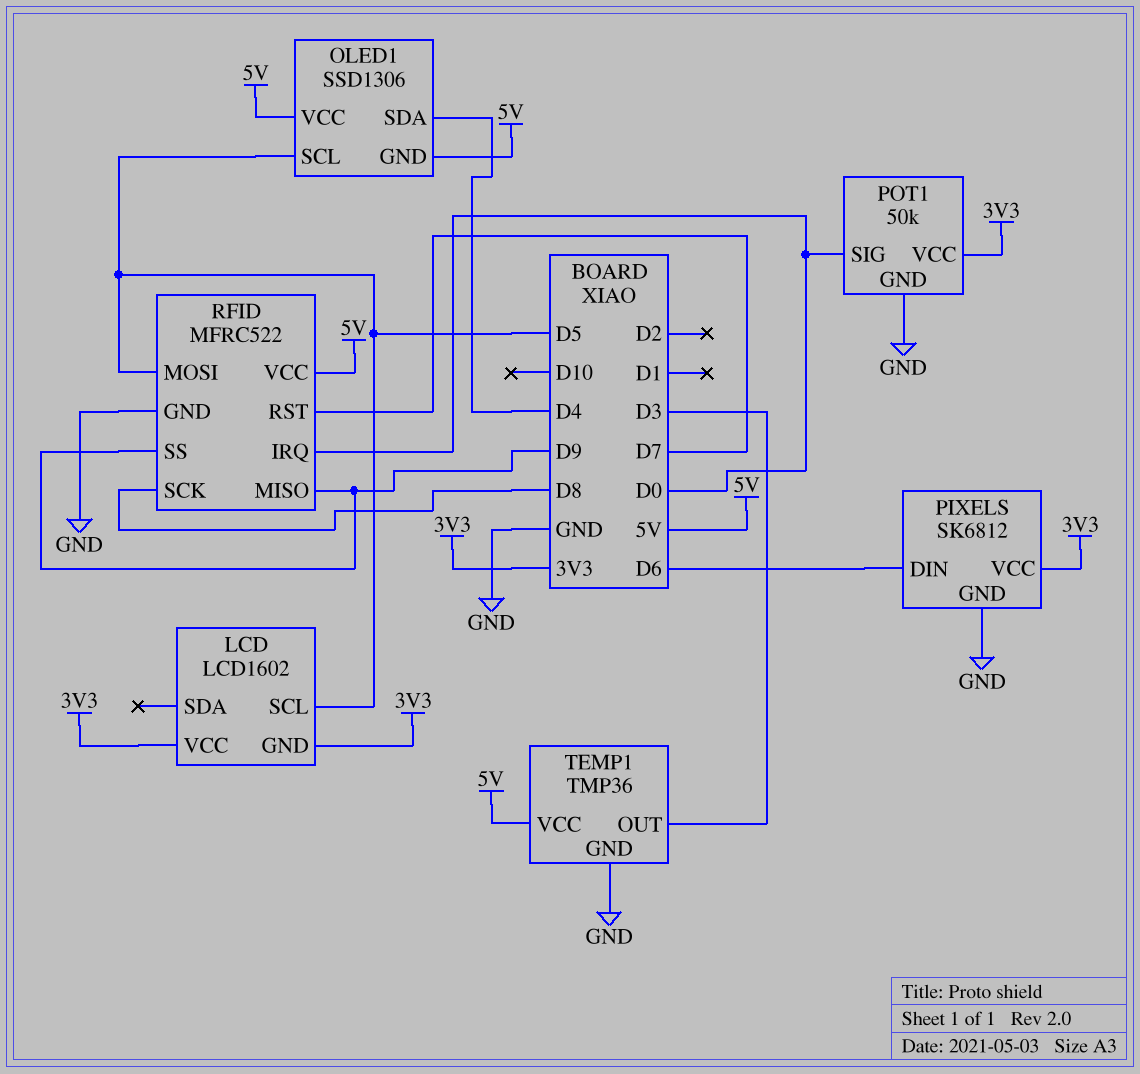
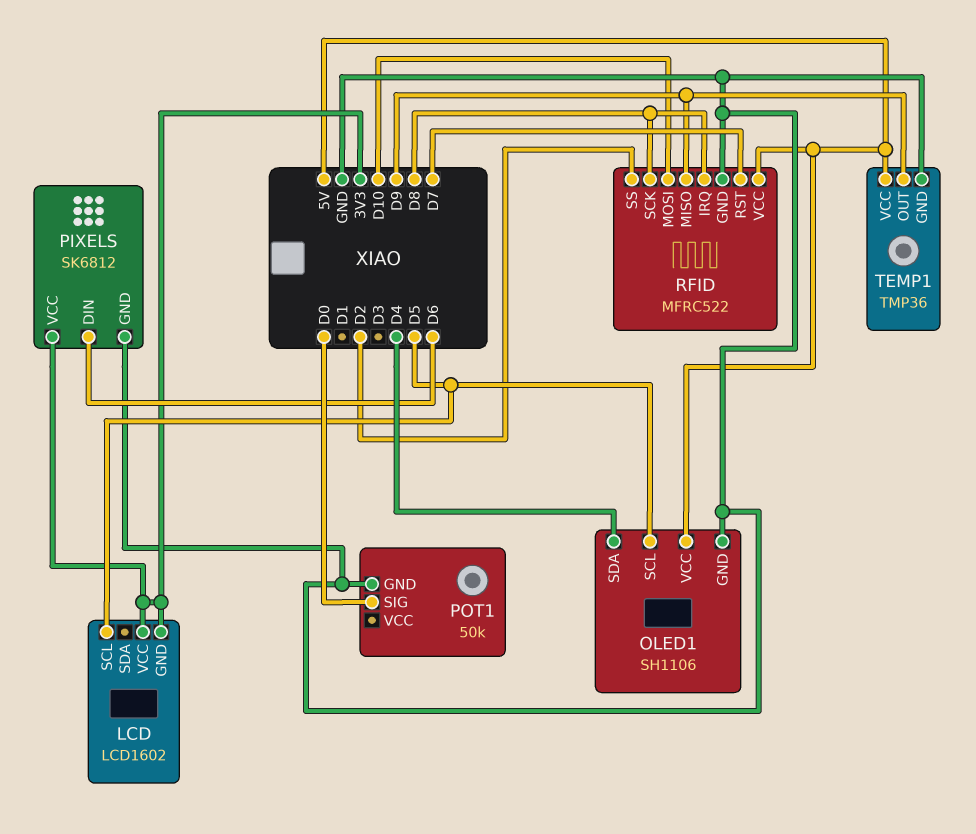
OLED1: SSD1306 -> SH1106
OLED1 pin GND: 5V -> GND
POT1 pin VCC: 3V3 -> none
RFID pin IRQ: D0 -> D8
RFID pin MOSI: D5 -> D10
RFID pin SS: D9 -> D2
TEMP1 pin OUT: D3 -> D9

